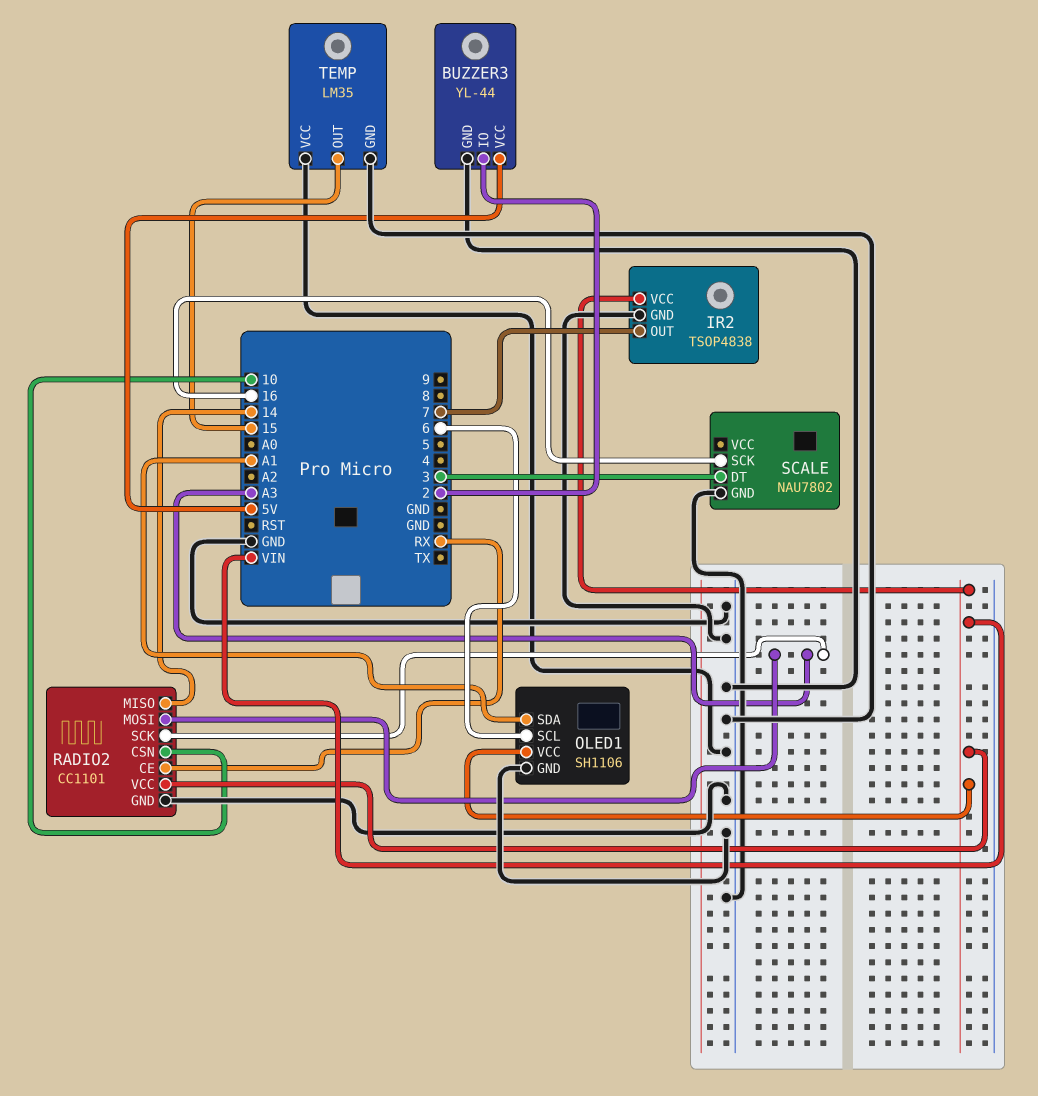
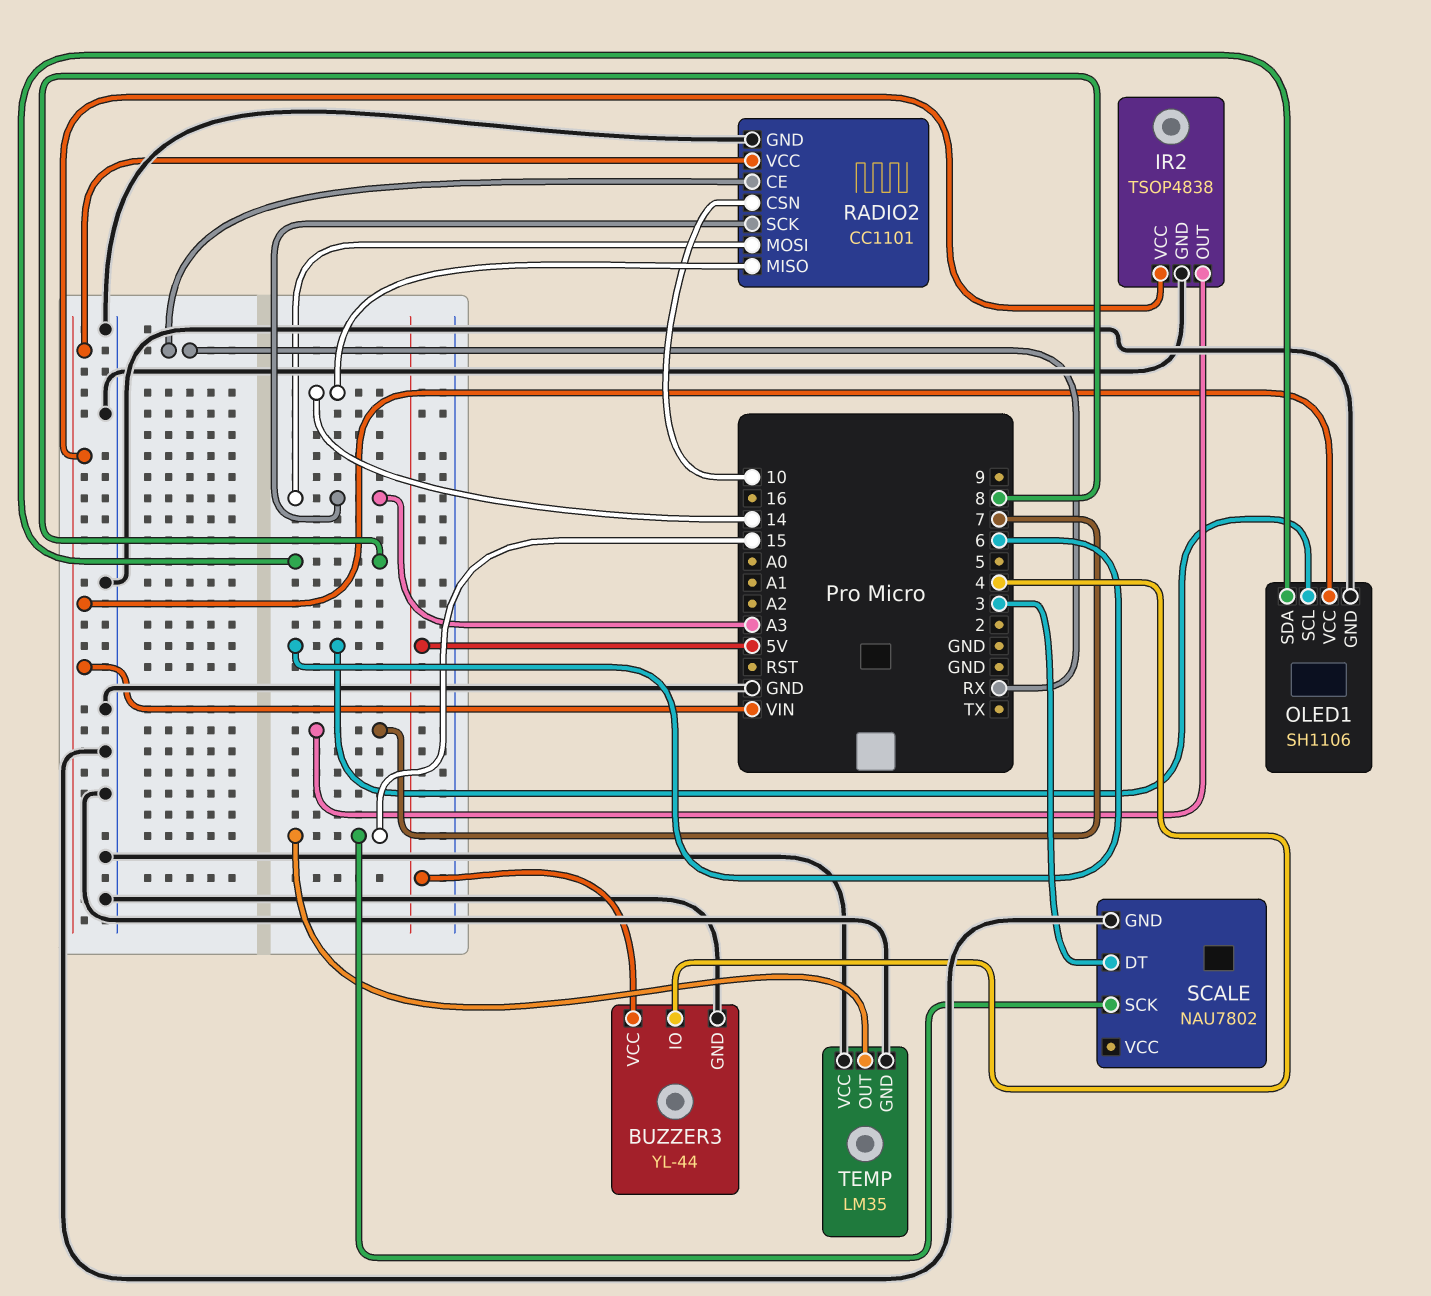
BUZZER3 pin IO: 2 -> 4
OLED1 pin SDA: A1 -> 8
SCALE pin SCK: 16 -> 15

